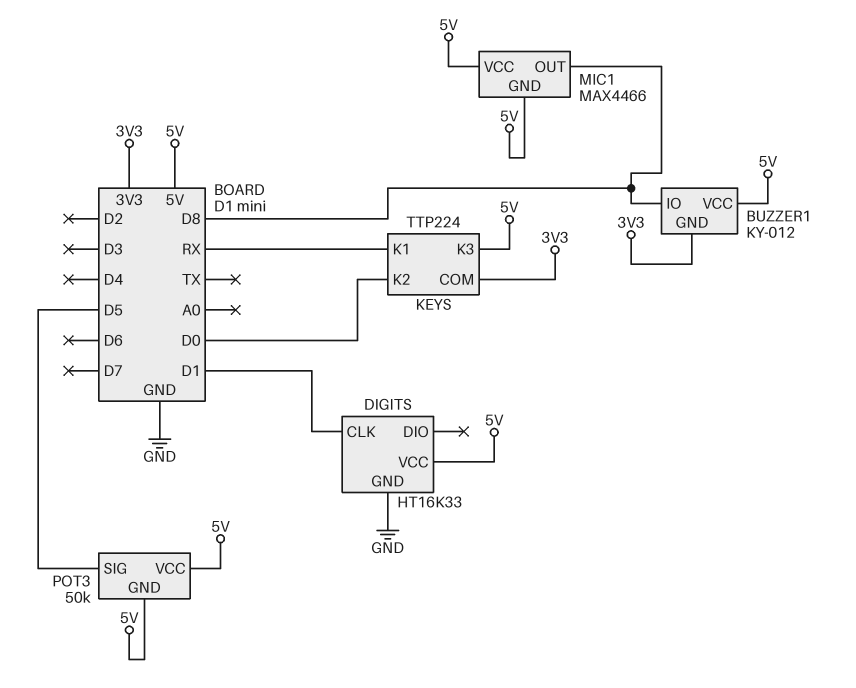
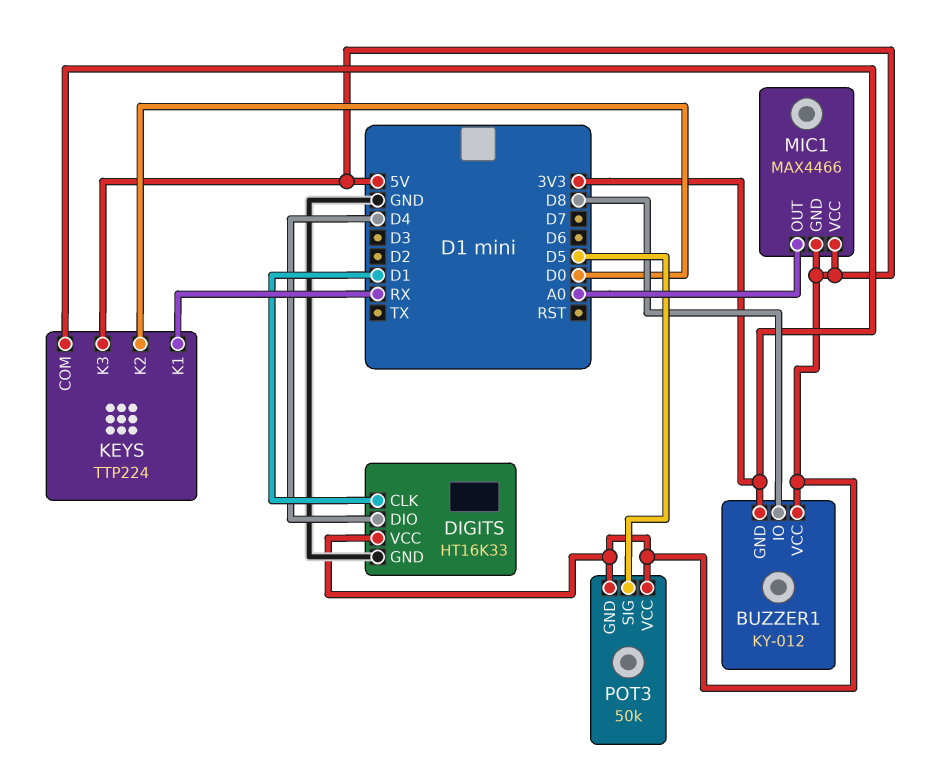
DIGITS pin DIO: none -> D4
MIC1 pin OUT: D8 -> A0

